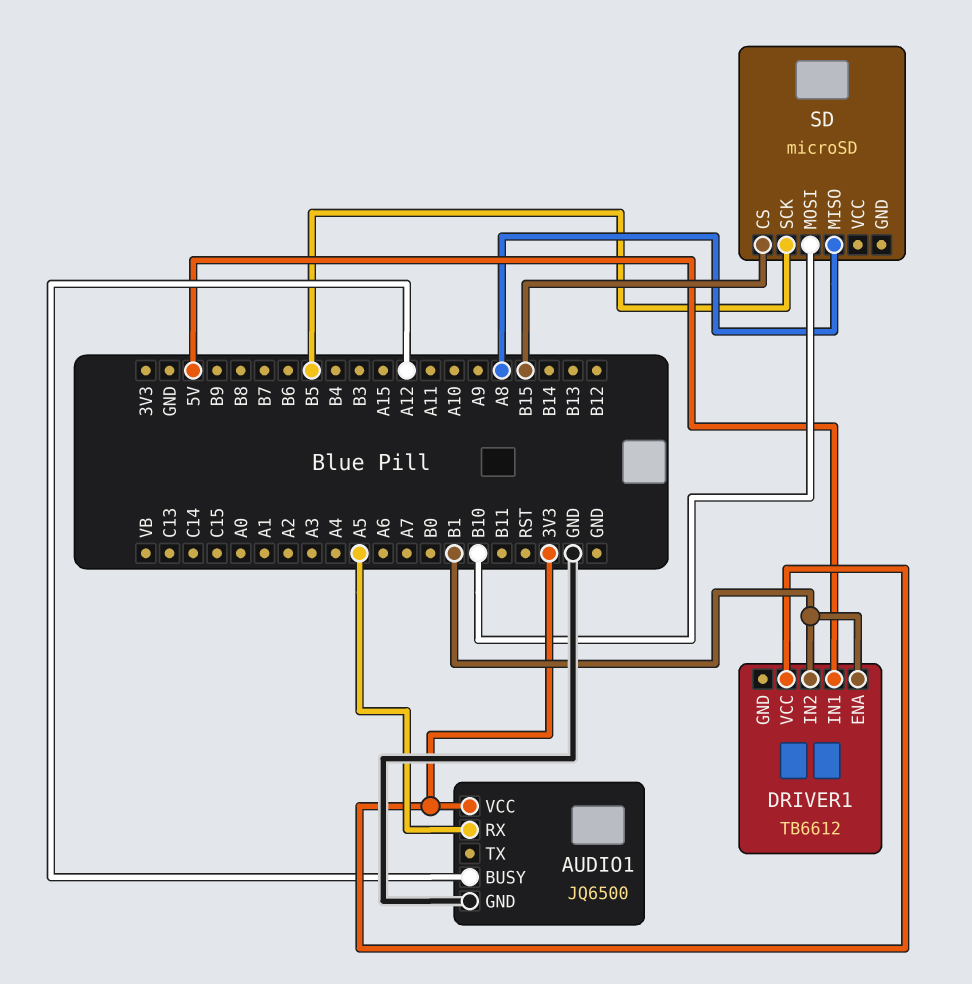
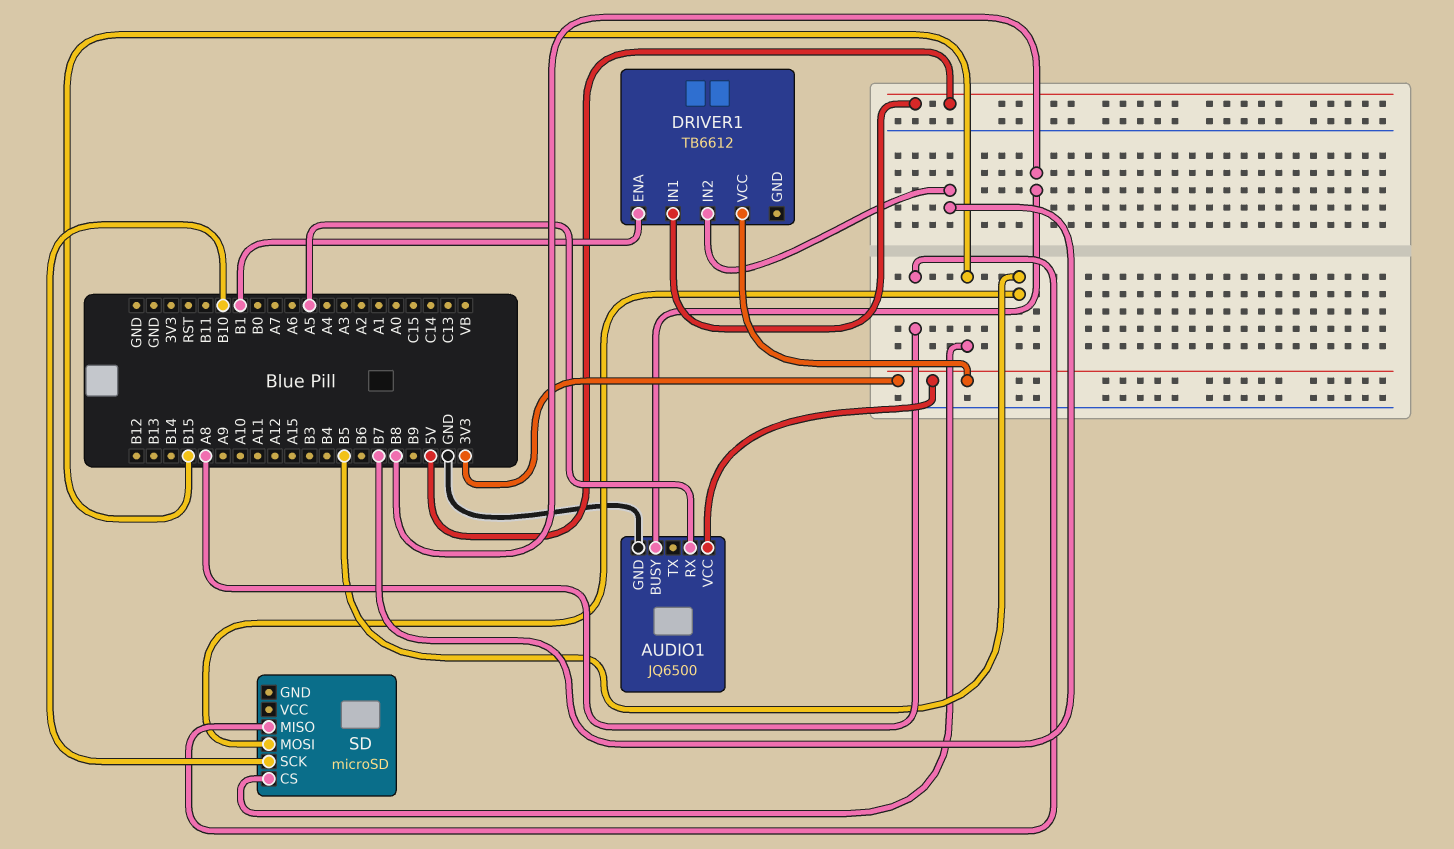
AUDIO1 pin BUSY: A12 -> B8
DRIVER1 pin IN2: B1 -> B7
SD pin MOSI: B10 -> B5
SD pin SCK: B5 -> B10

